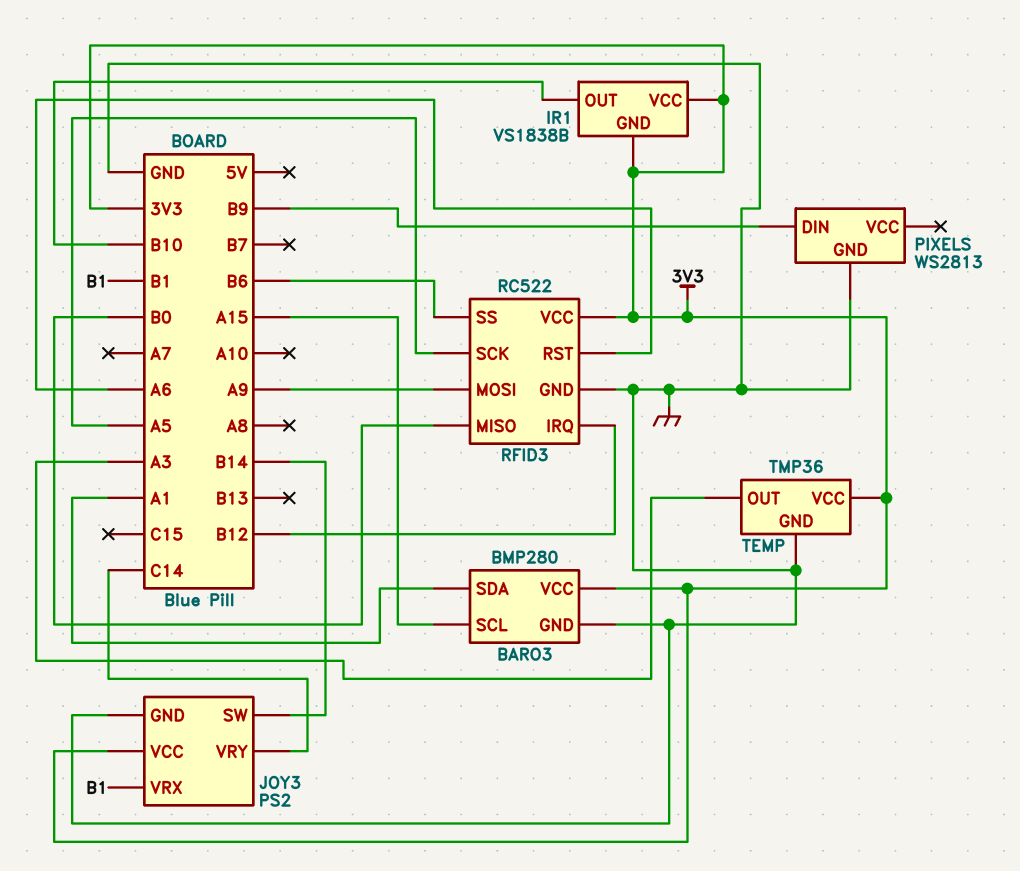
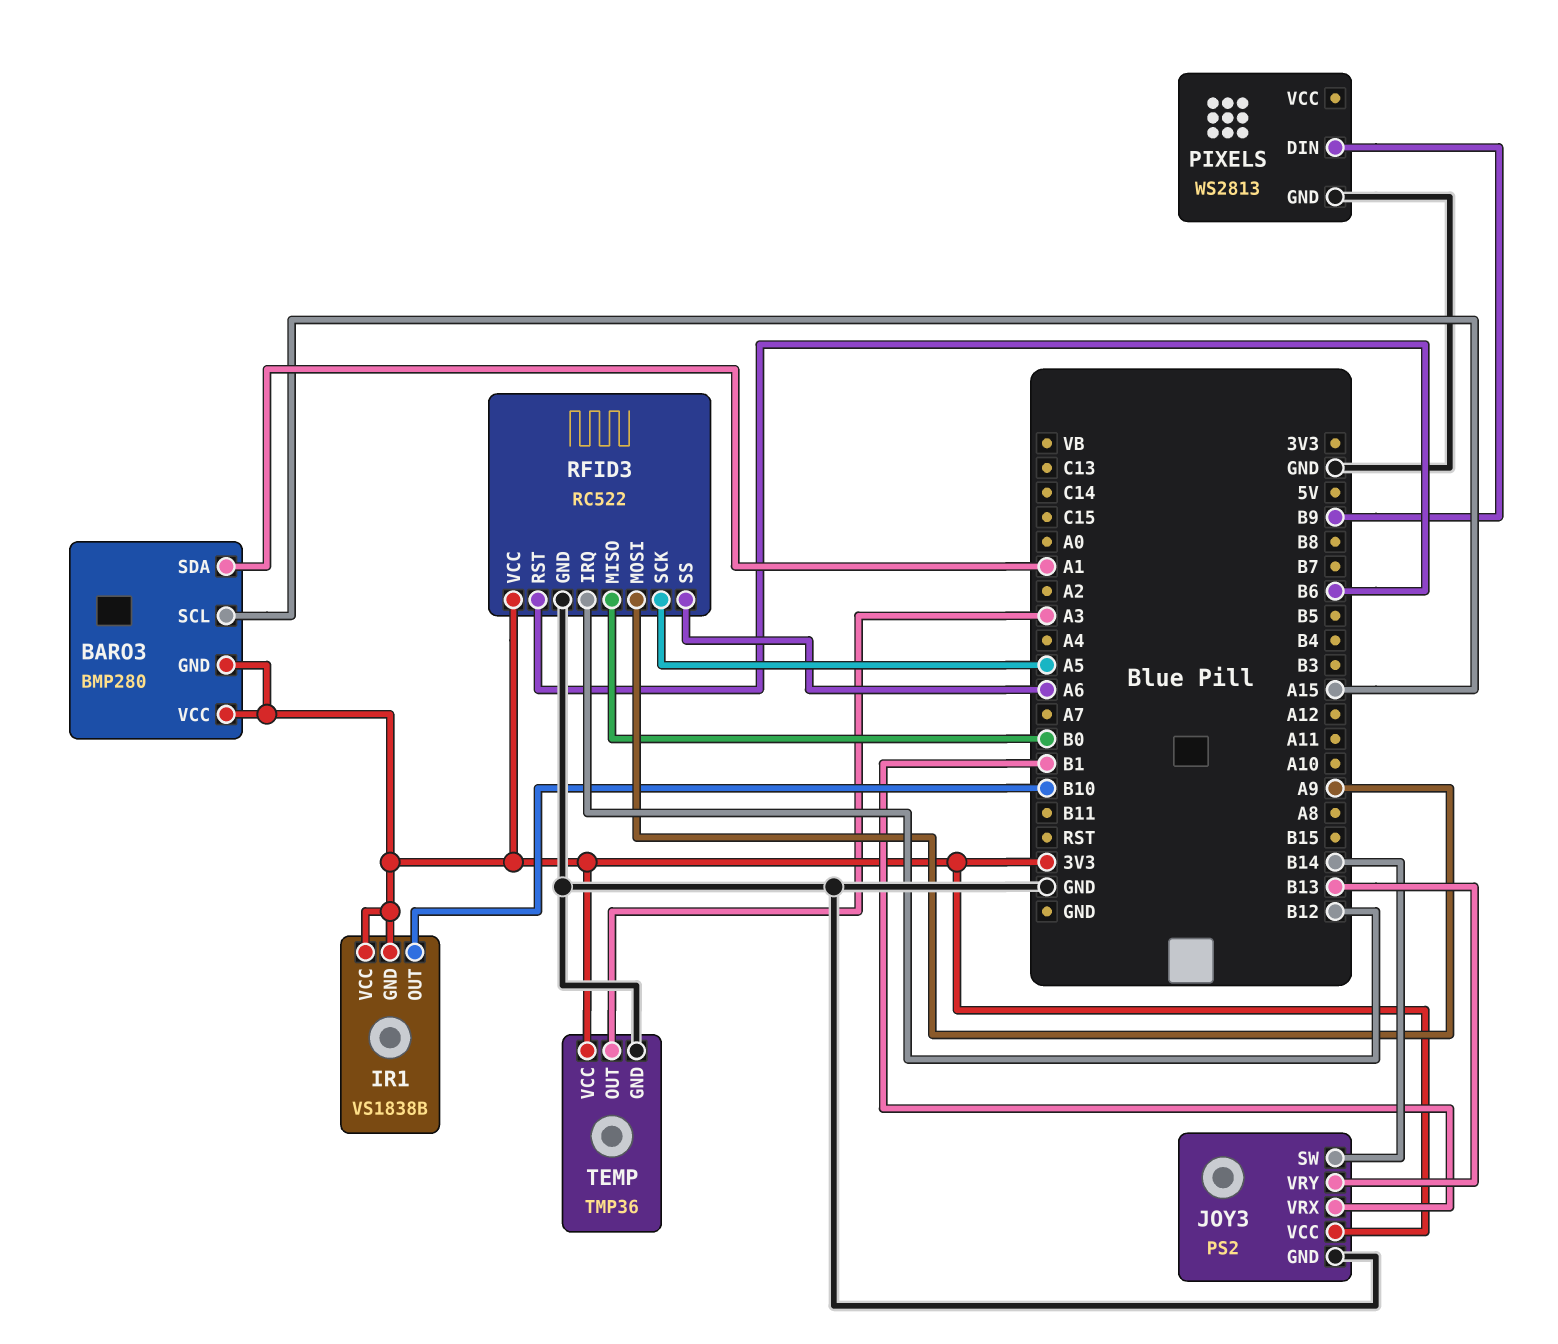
BARO3 pin GND: GND -> 3V3
JOY3 pin VRY: C14 -> B13
RFID3 pin RST: A6 -> B6
RFID3 pin SS: B6 -> A6

